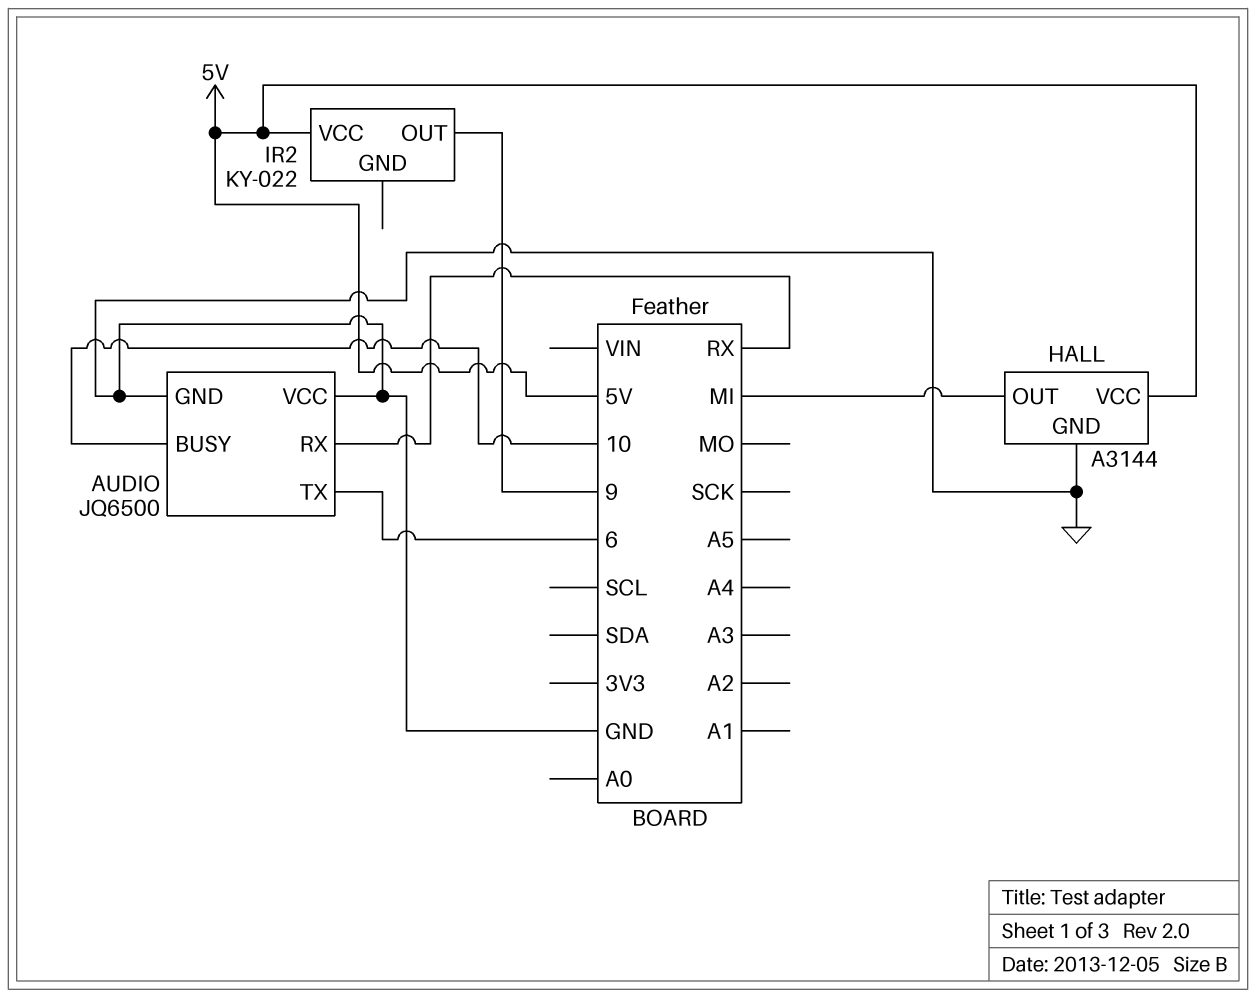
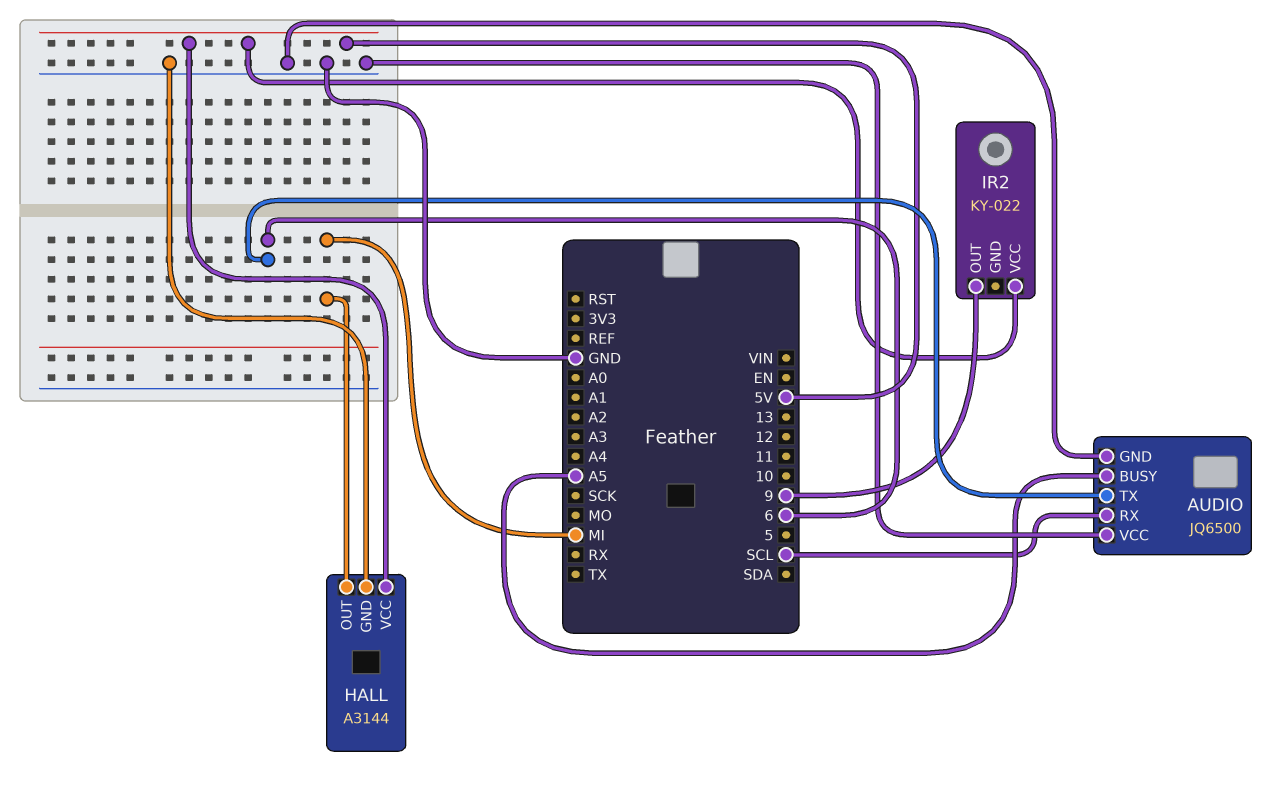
AUDIO pin BUSY: 10 -> A5
AUDIO pin RX: RX -> SCL

